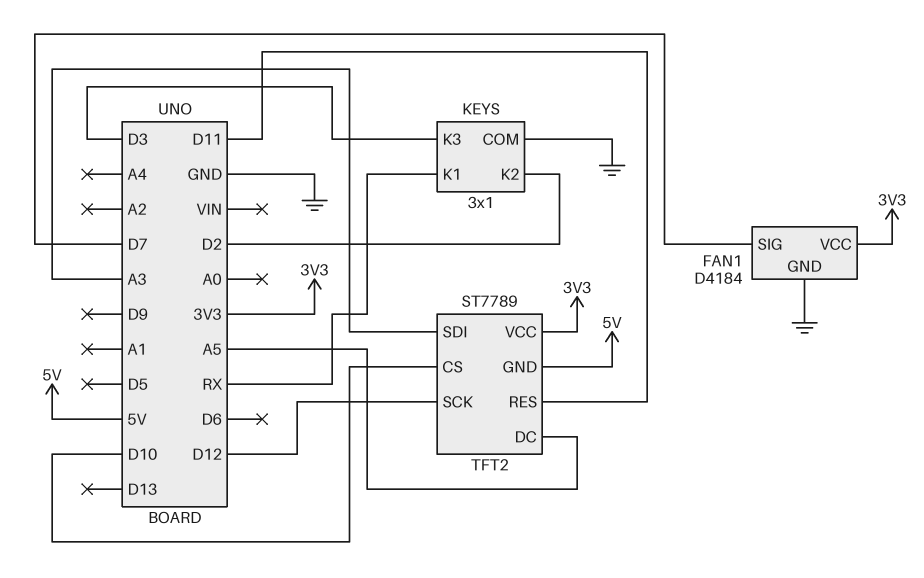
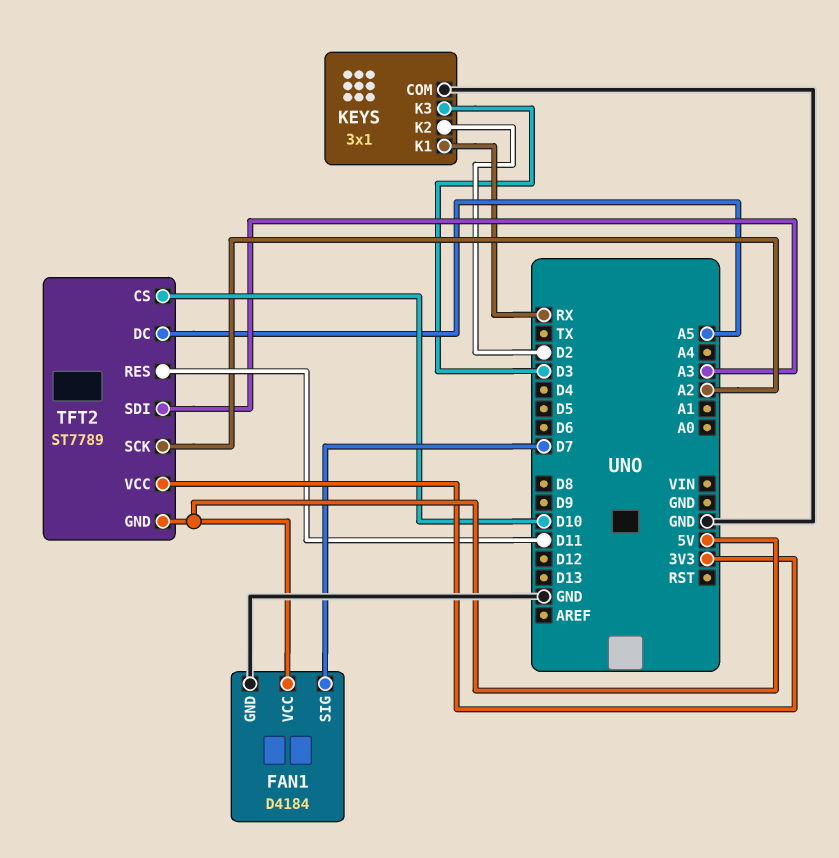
FAN1 pin VCC: 3V3 -> 5V
TFT2 pin SCK: D12 -> A2

